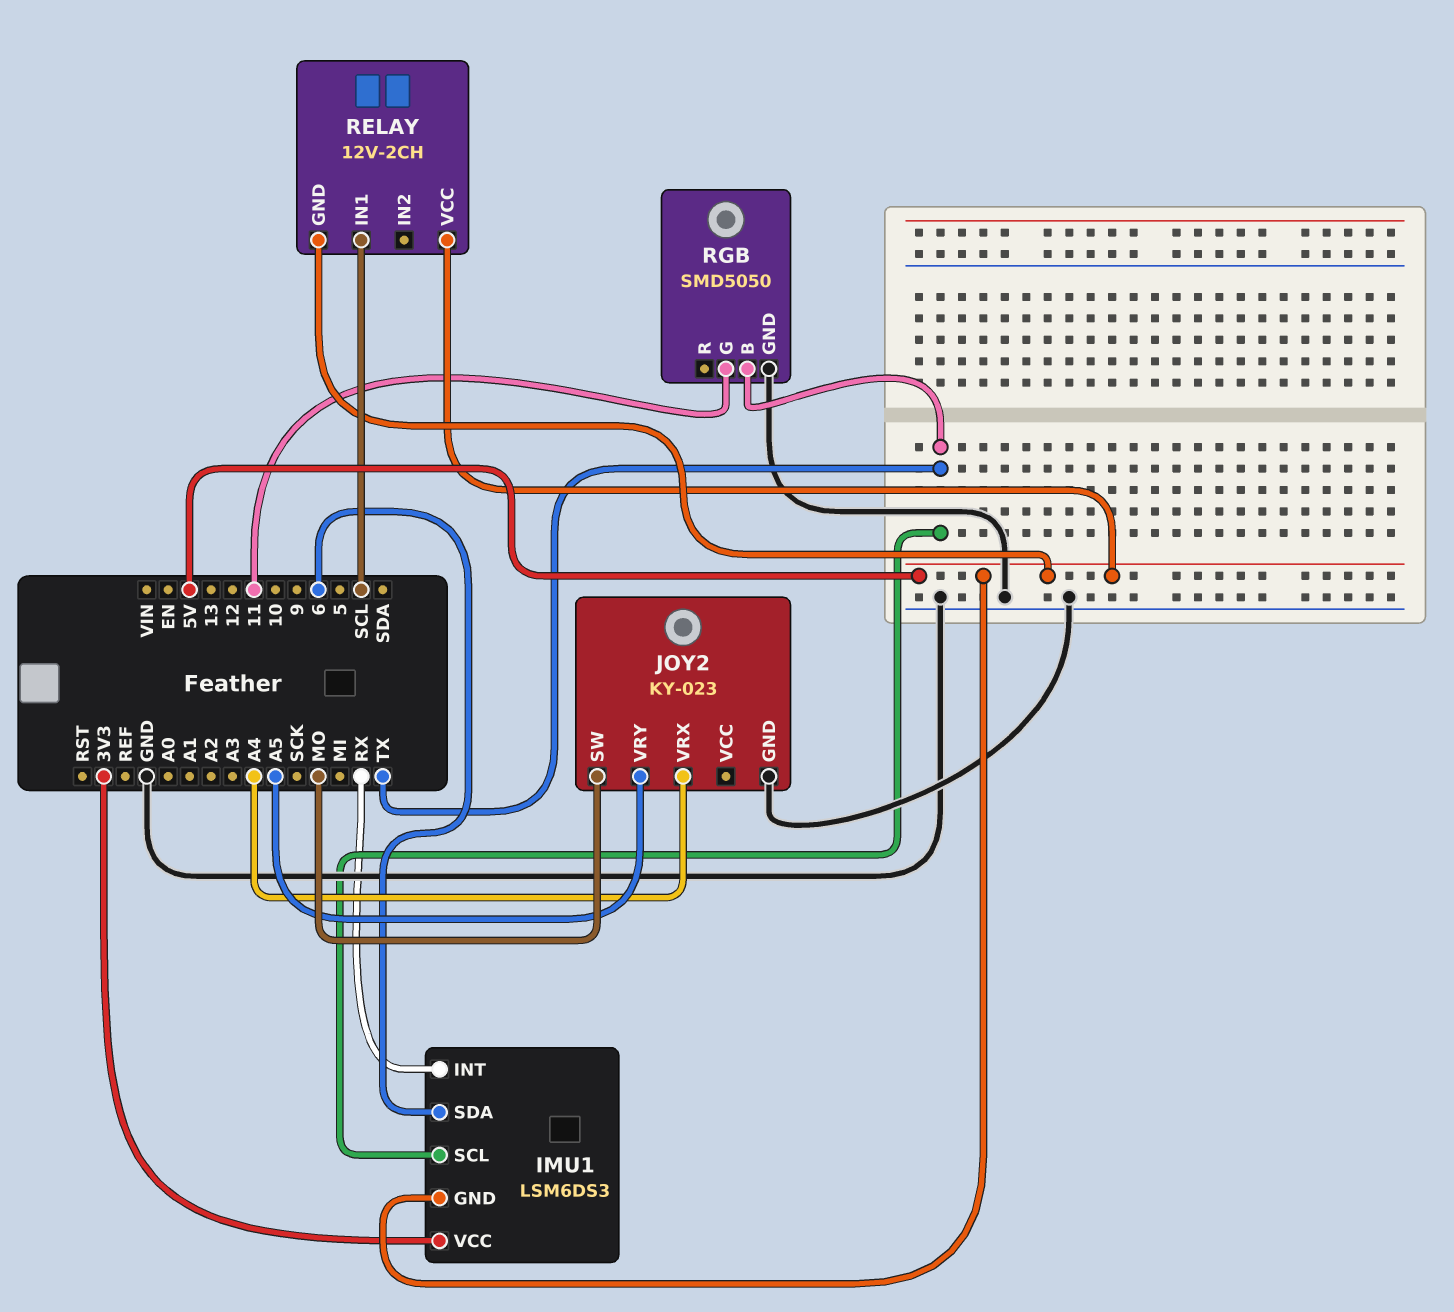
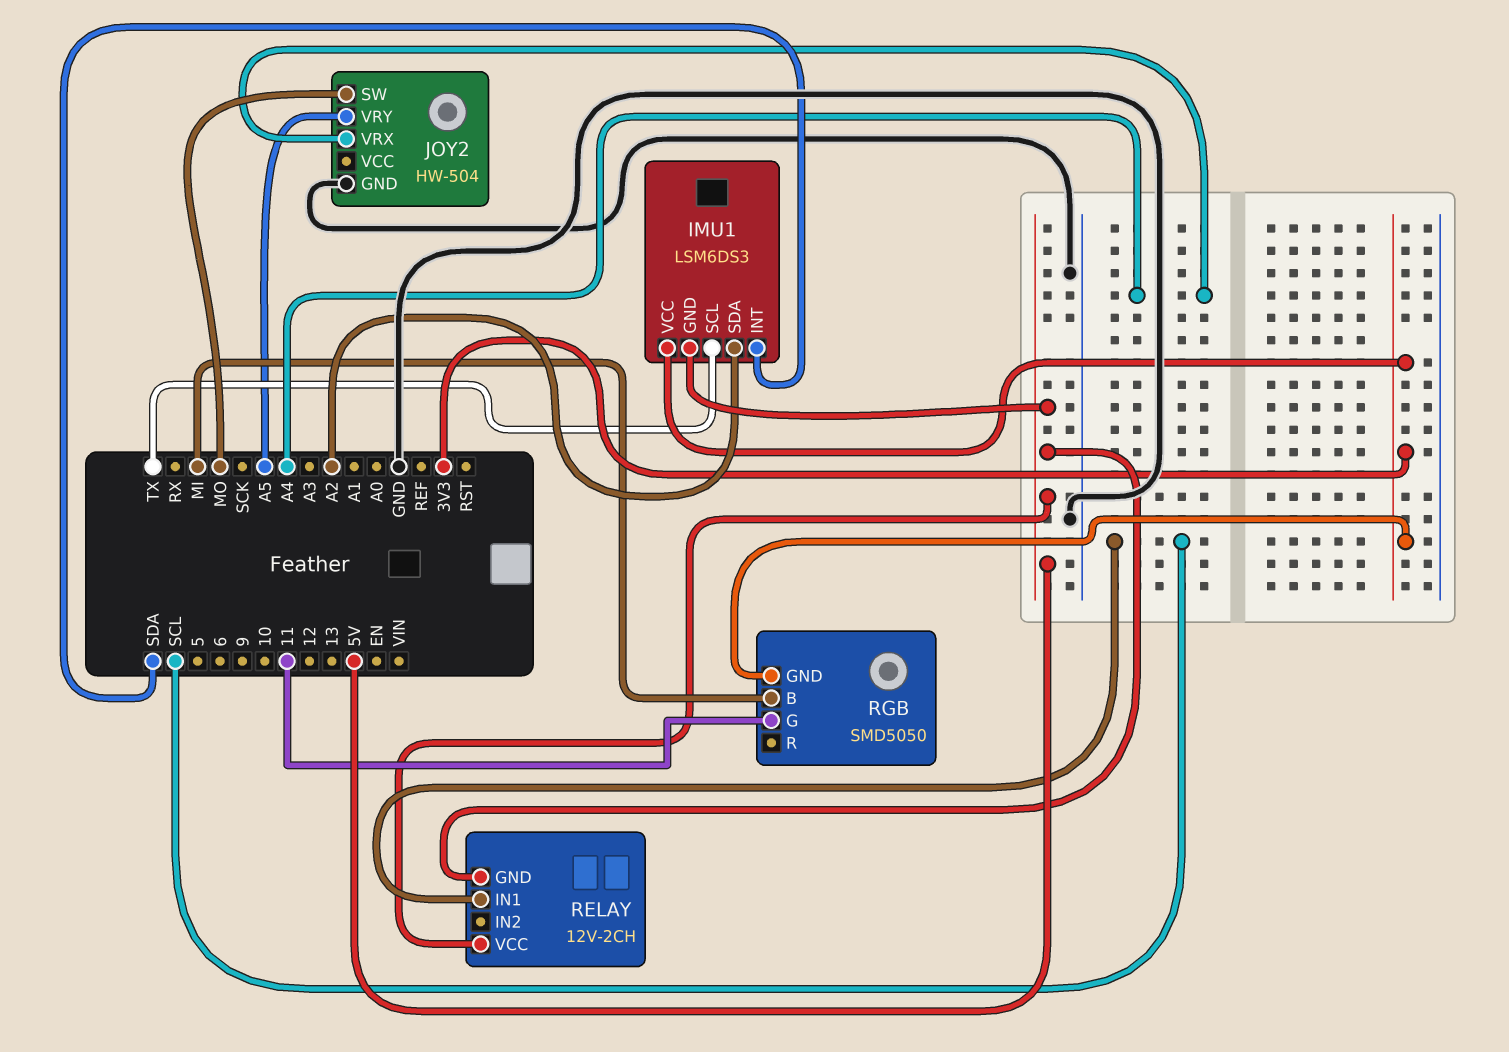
IMU1 pin INT: RX -> SDA
IMU1 pin SDA: 6 -> A2
JOY2: KY-023 -> HW-504
RGB pin B: TX -> MI
RGB pin GND: GND -> 3V3

